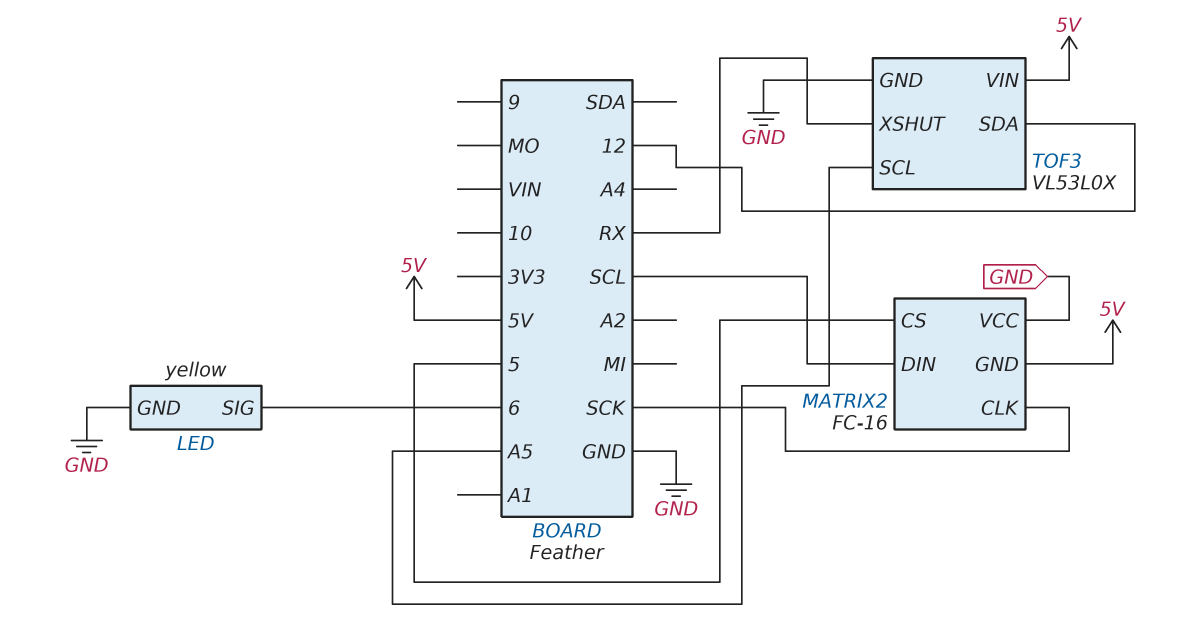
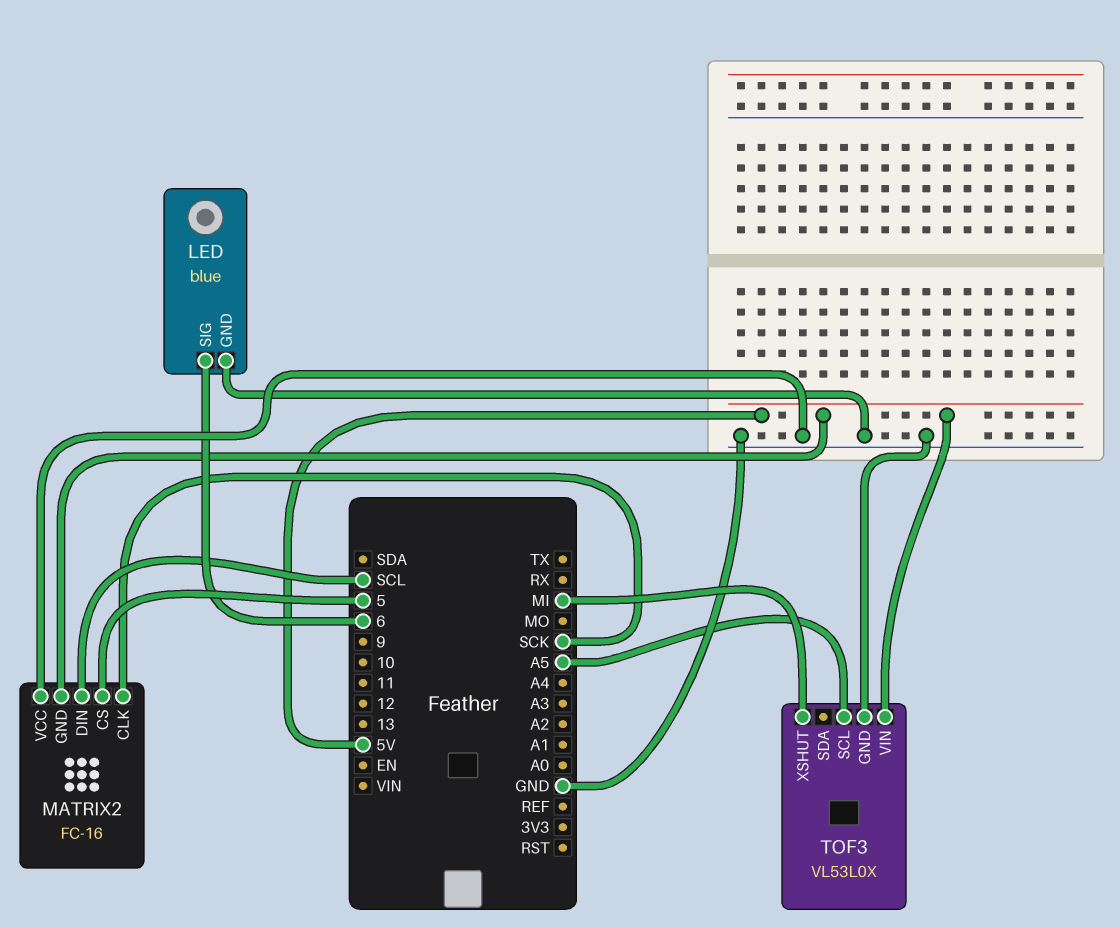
LED: yellow -> blue
TOF3 pin SDA: 12 -> none
TOF3 pin XSHUT: RX -> MI

